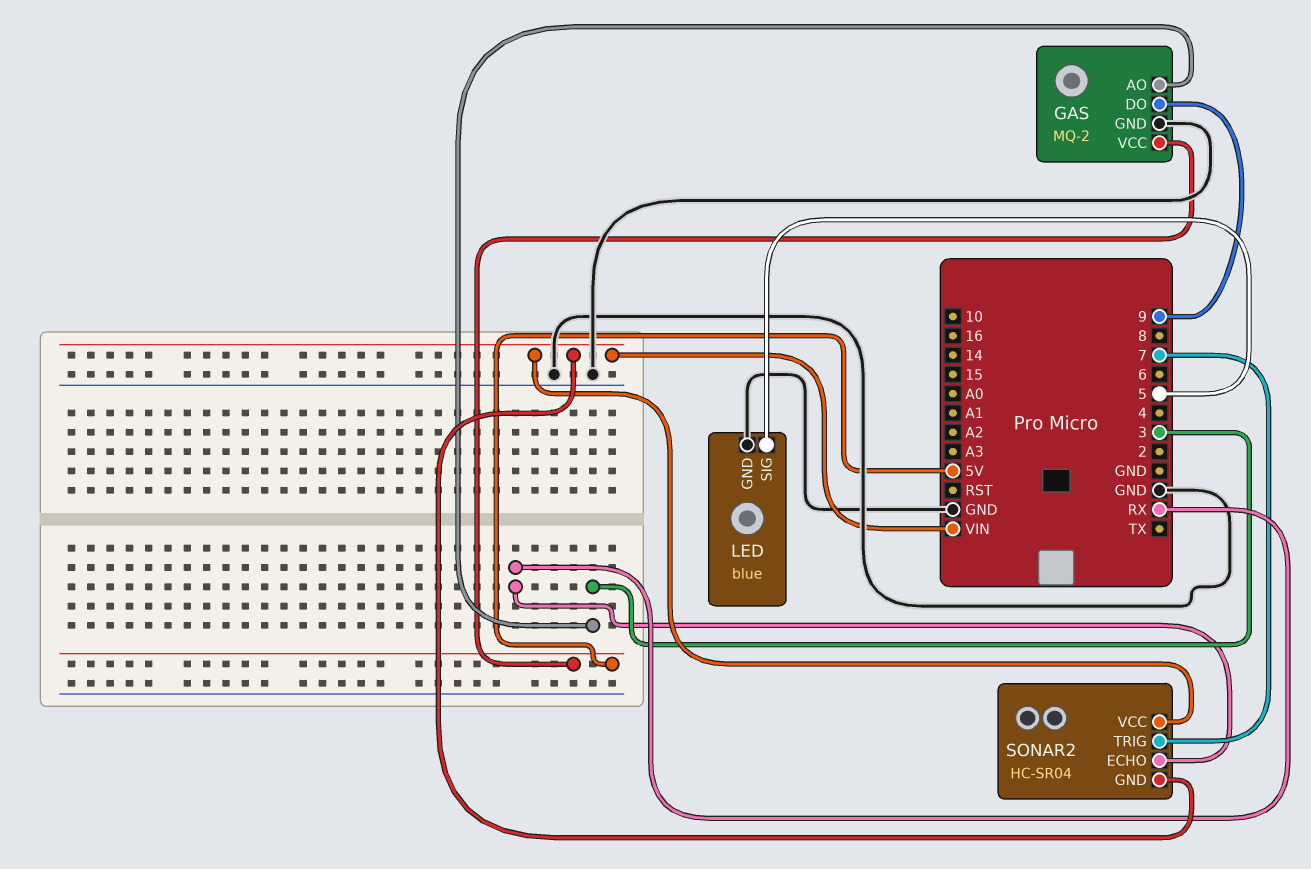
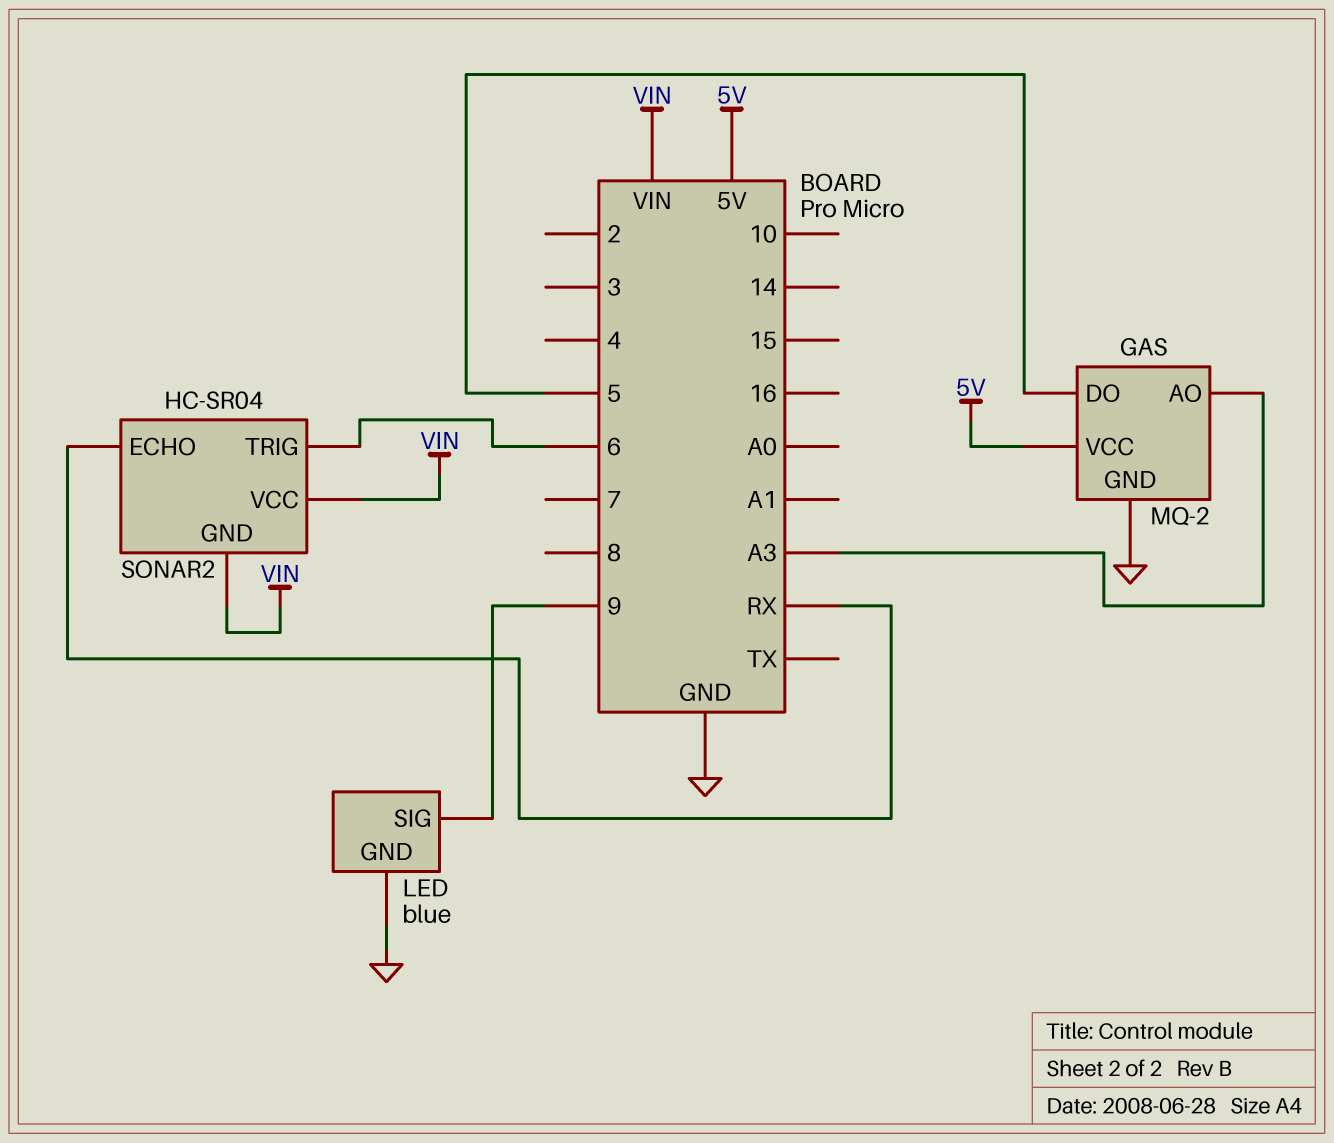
GAS pin AO: 3 -> A3
GAS pin DO: 9 -> 5
LED pin SIG: 5 -> 9
SONAR2 pin TRIG: 7 -> 6

